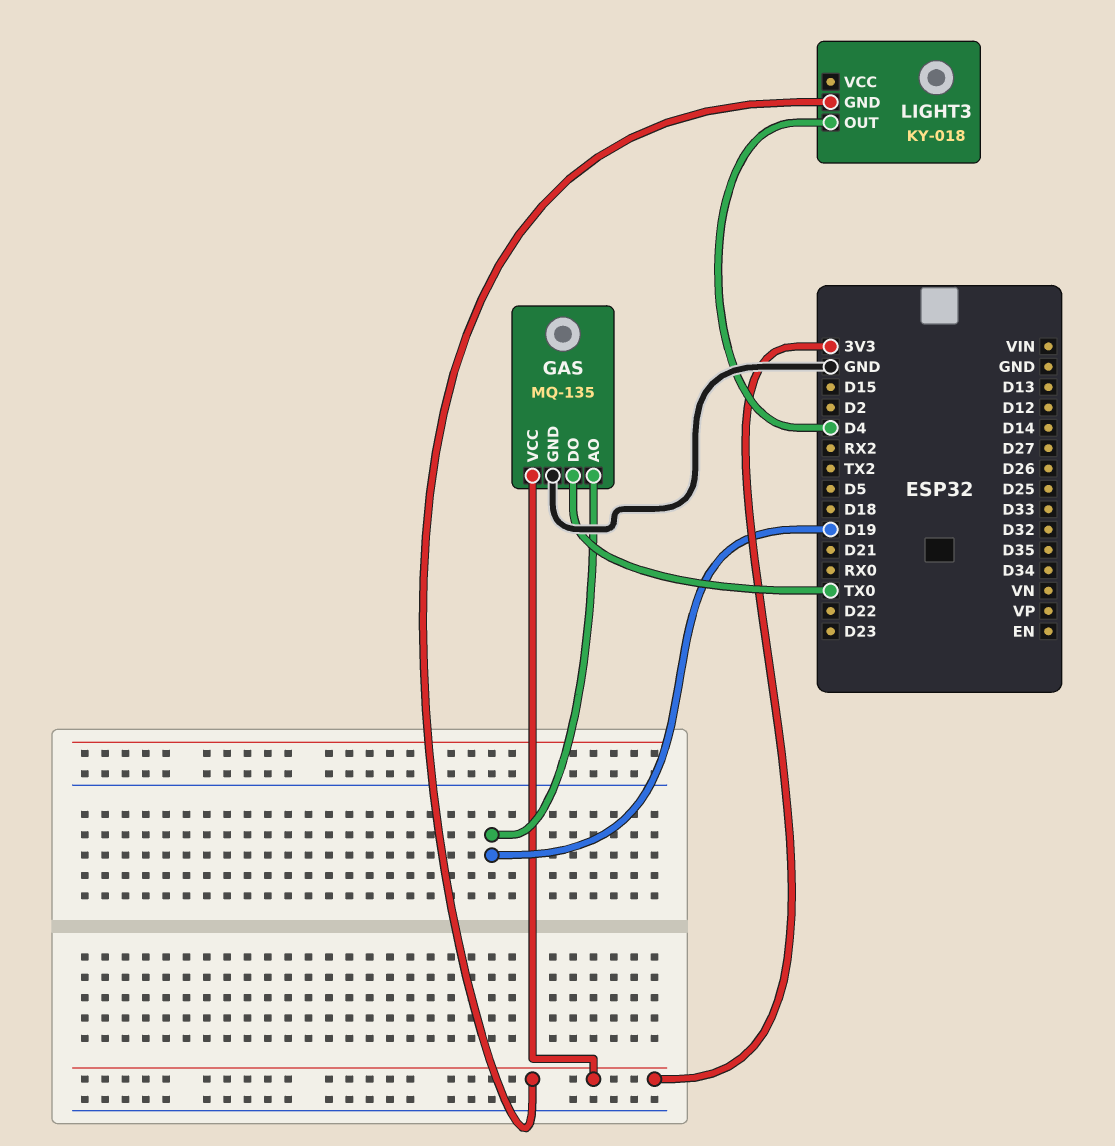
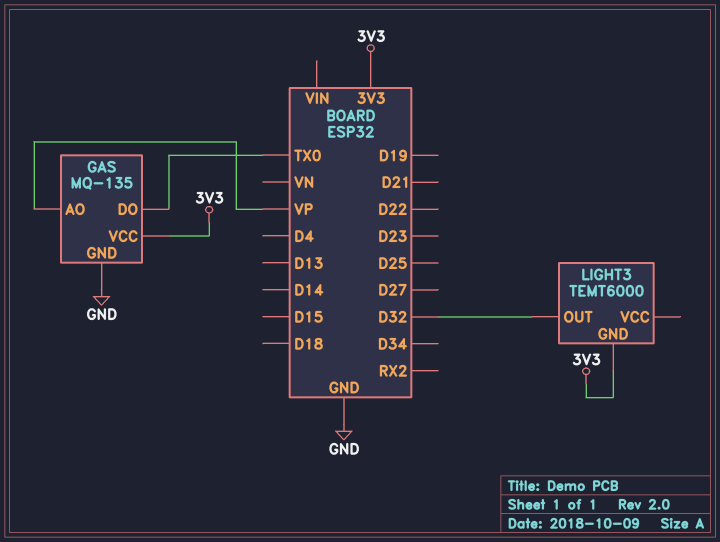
GAS pin AO: D19 -> VP
LIGHT3: KY-018 -> TEMT6000
LIGHT3 pin OUT: D4 -> D32

